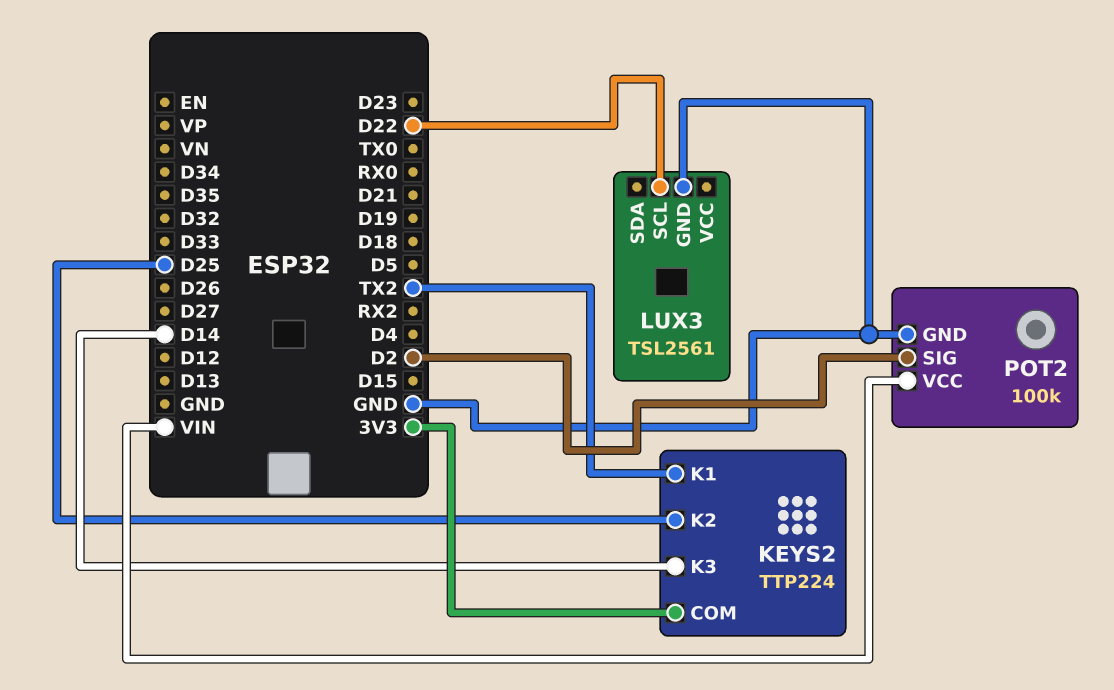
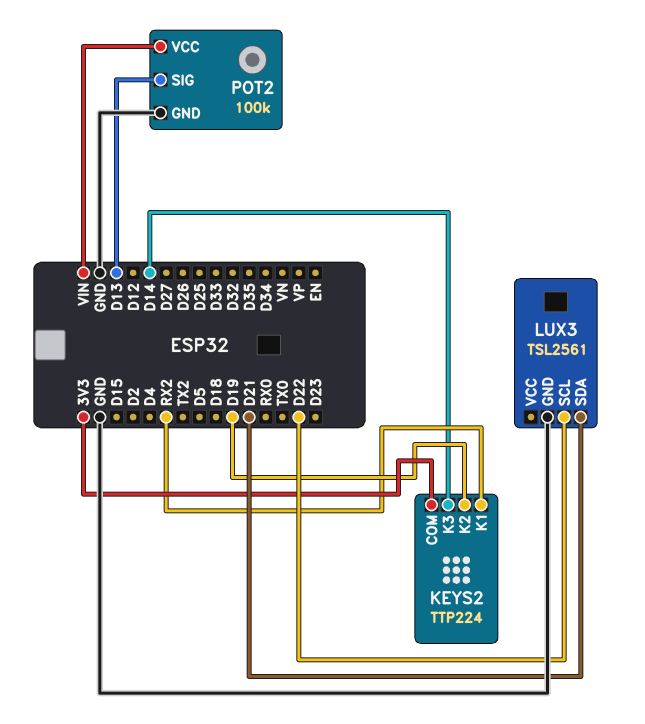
KEYS2 pin K1: TX2 -> RX2
KEYS2 pin K2: D25 -> D19
LUX3 pin SDA: none -> D21
POT2 pin SIG: D2 -> D13

